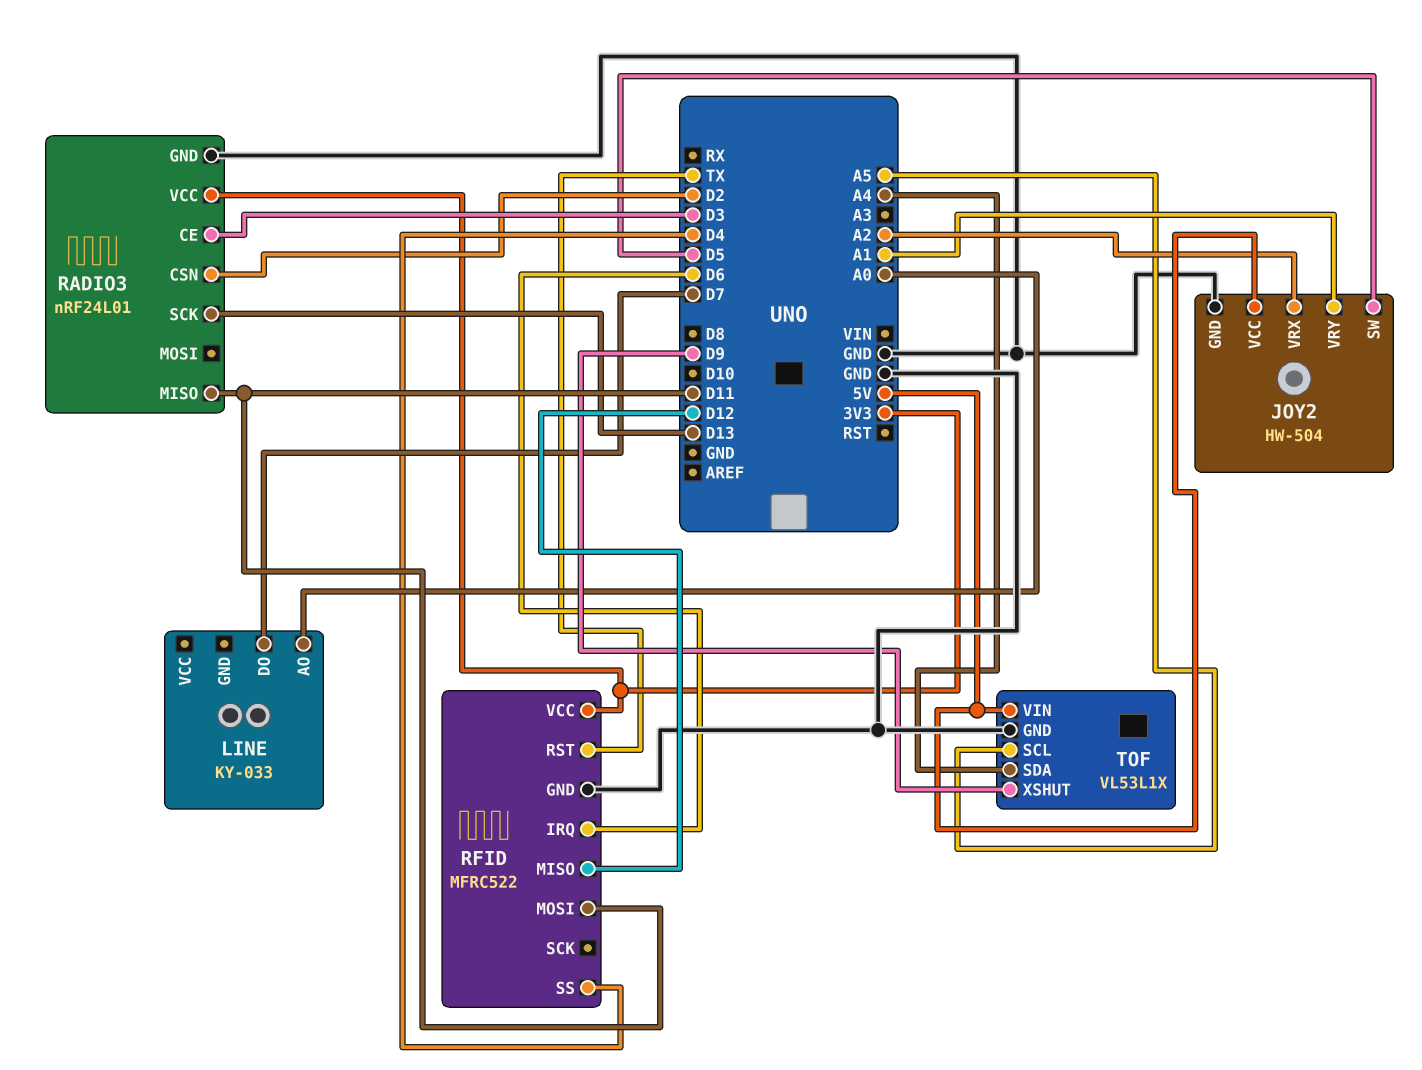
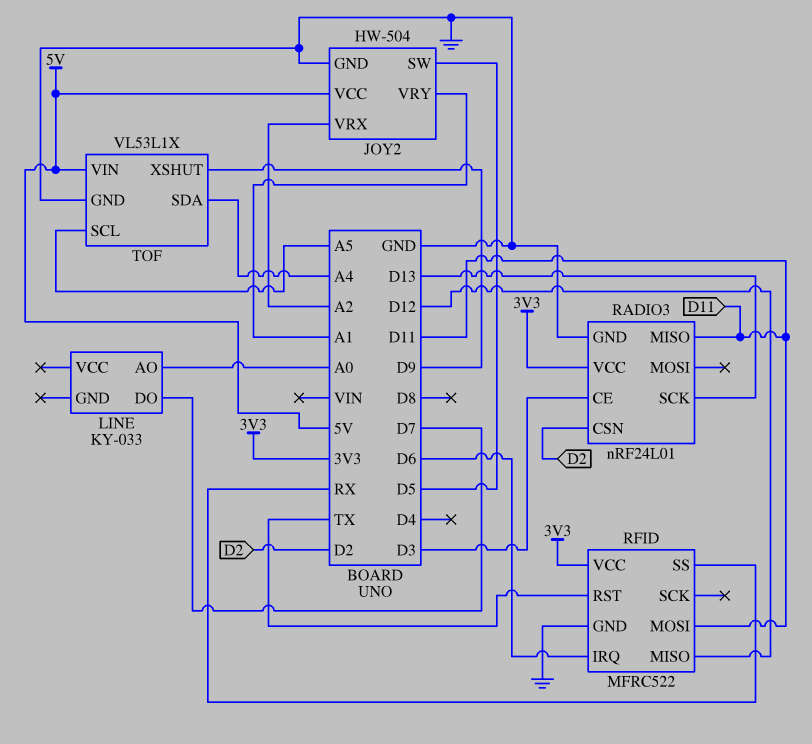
RFID pin SS: D4 -> RX

